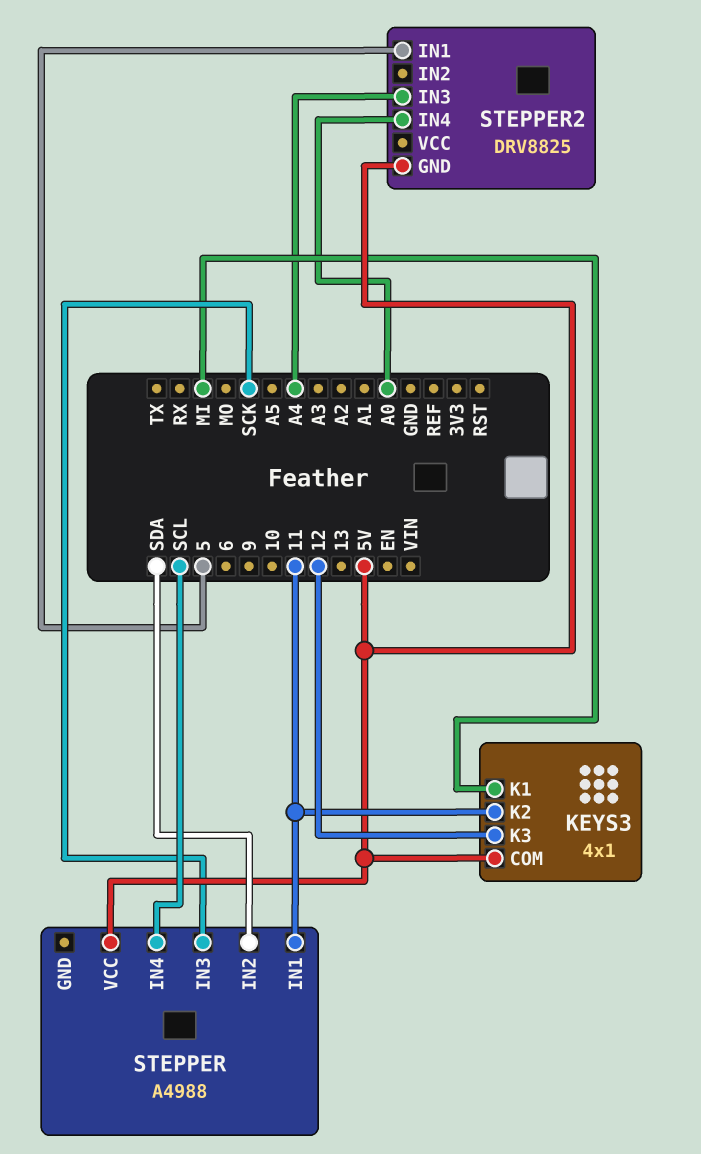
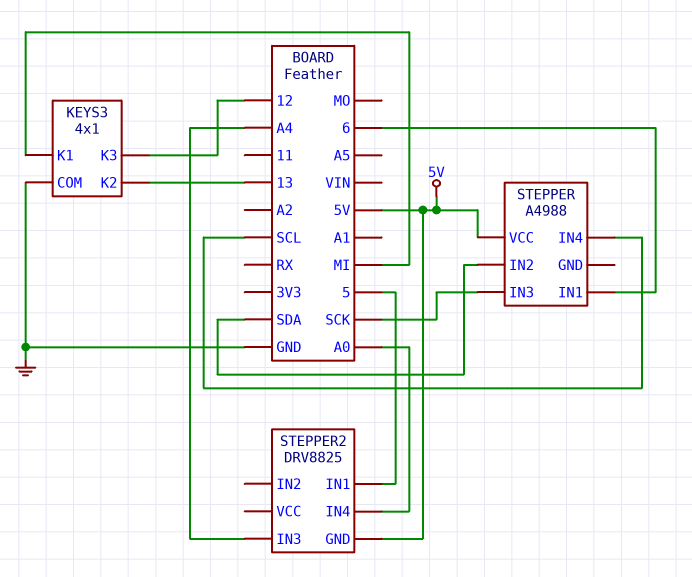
KEYS3 pin COM: 5V -> GND
KEYS3 pin K2: 11 -> 13
STEPPER pin IN1: 11 -> 6

